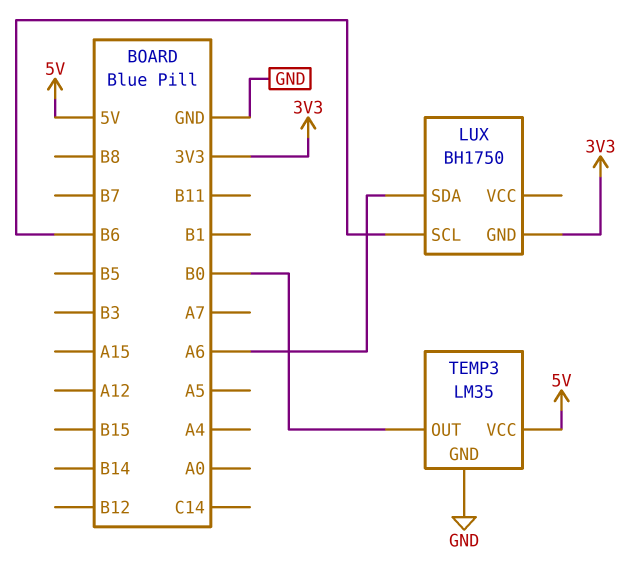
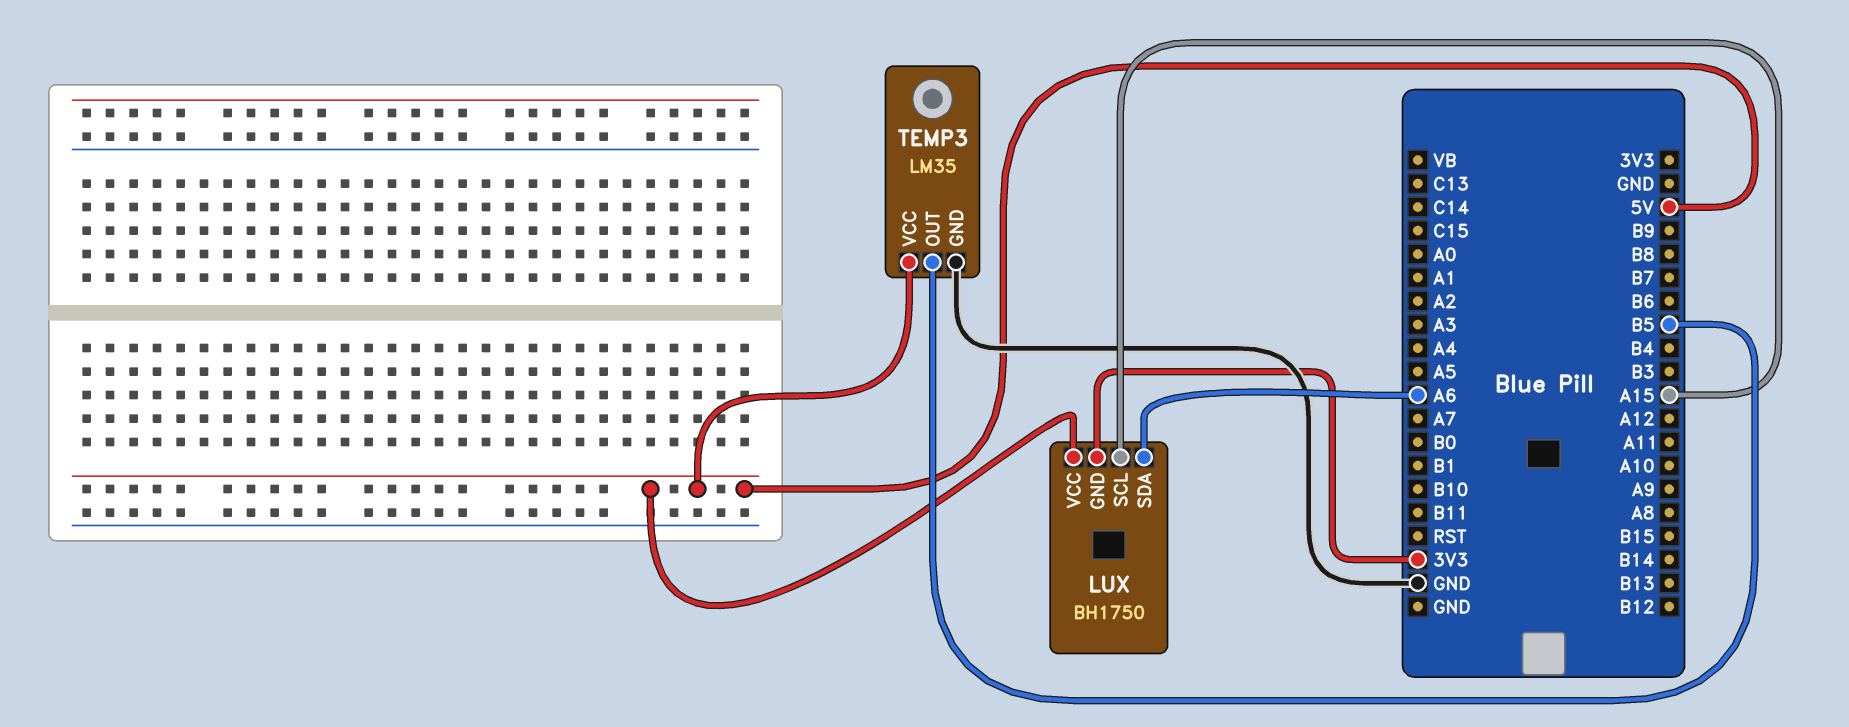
LUX pin SCL: B6 -> A15
LUX pin VCC: none -> 5V
TEMP3 pin OUT: B0 -> B5

